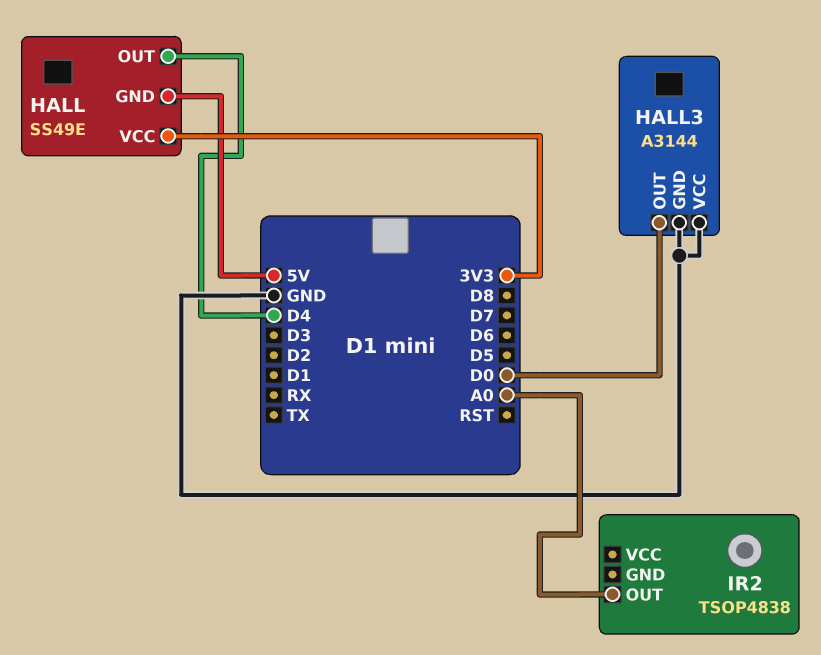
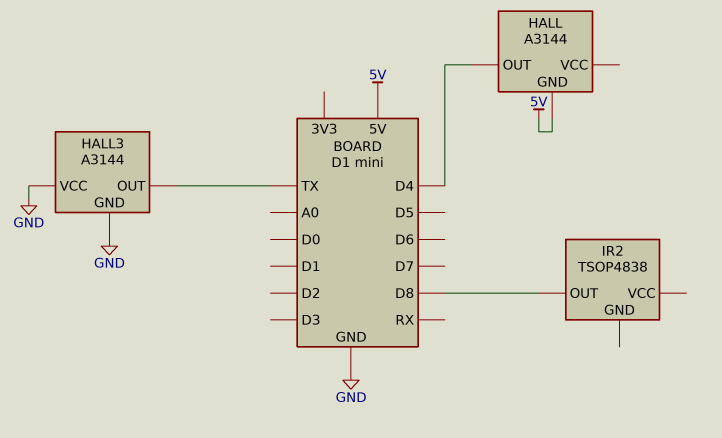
HALL: SS49E -> A3144
HALL pin VCC: 3V3 -> none
HALL3 pin OUT: D0 -> TX
IR2 pin OUT: A0 -> D8

